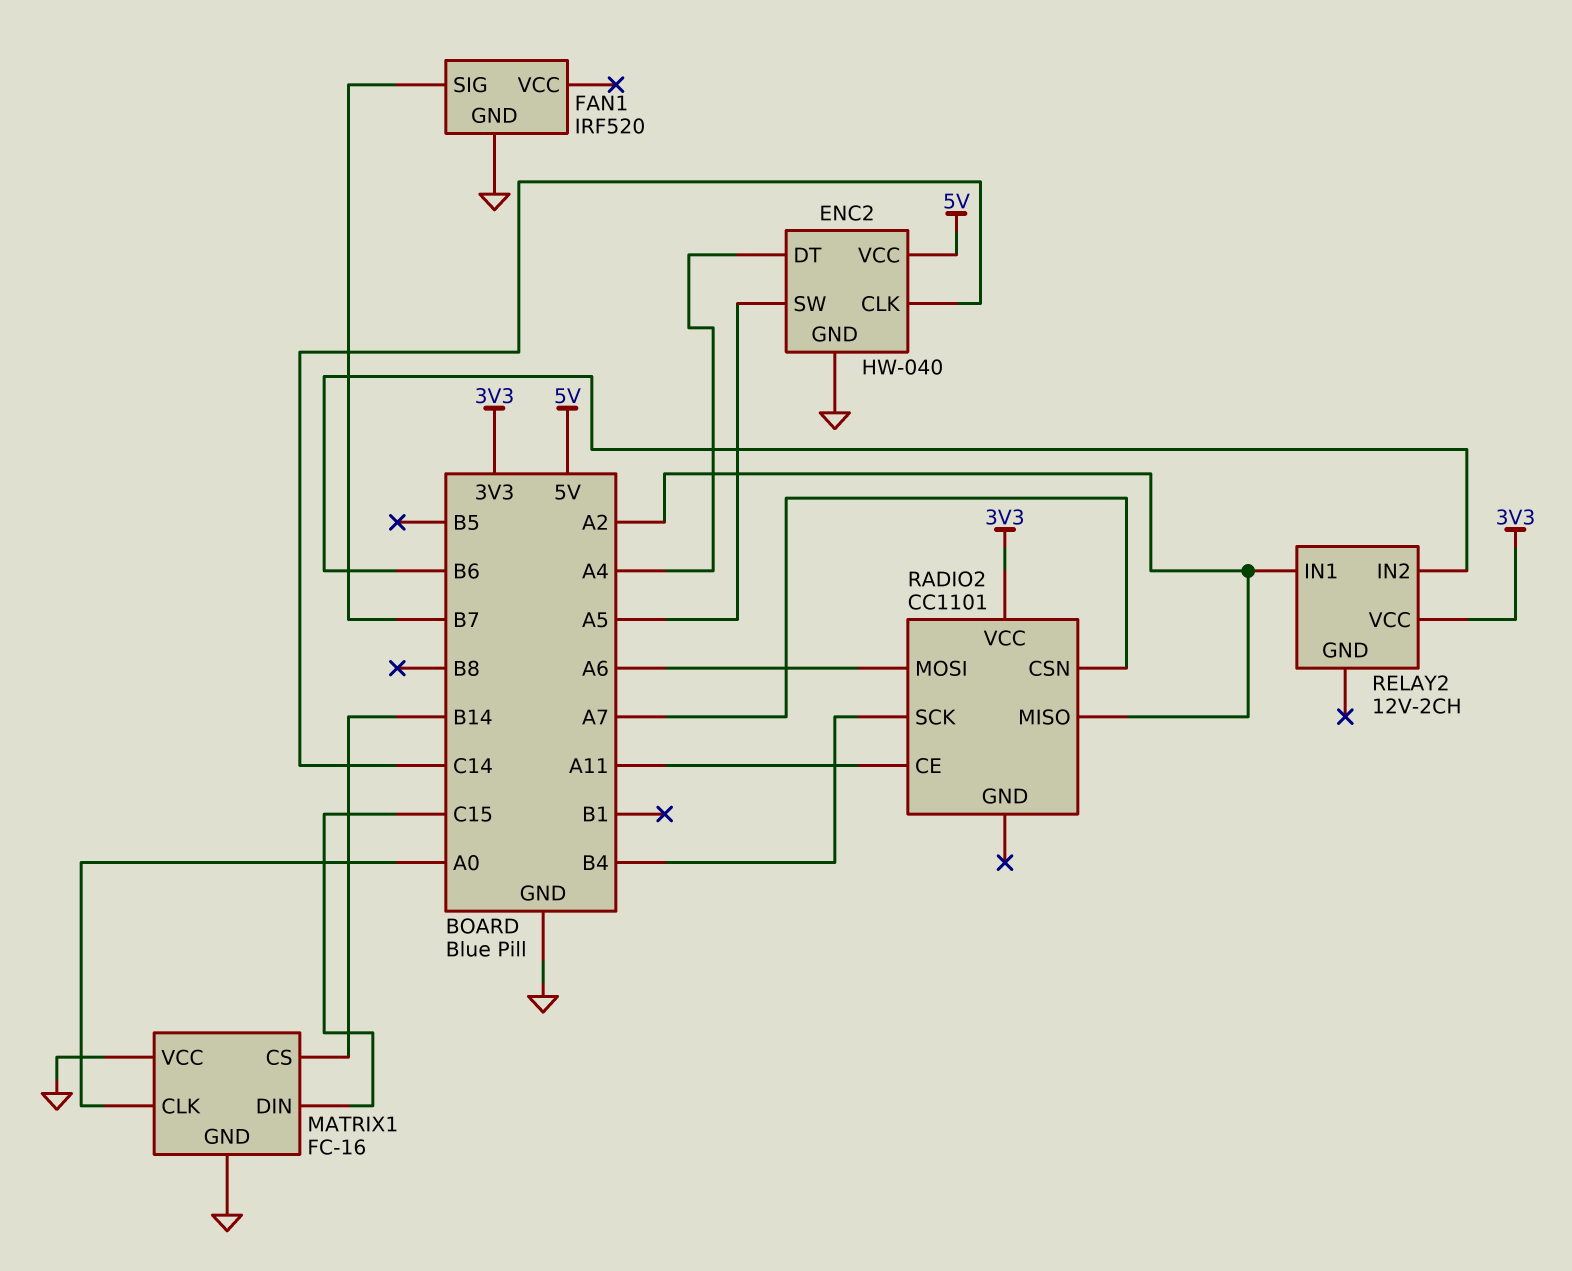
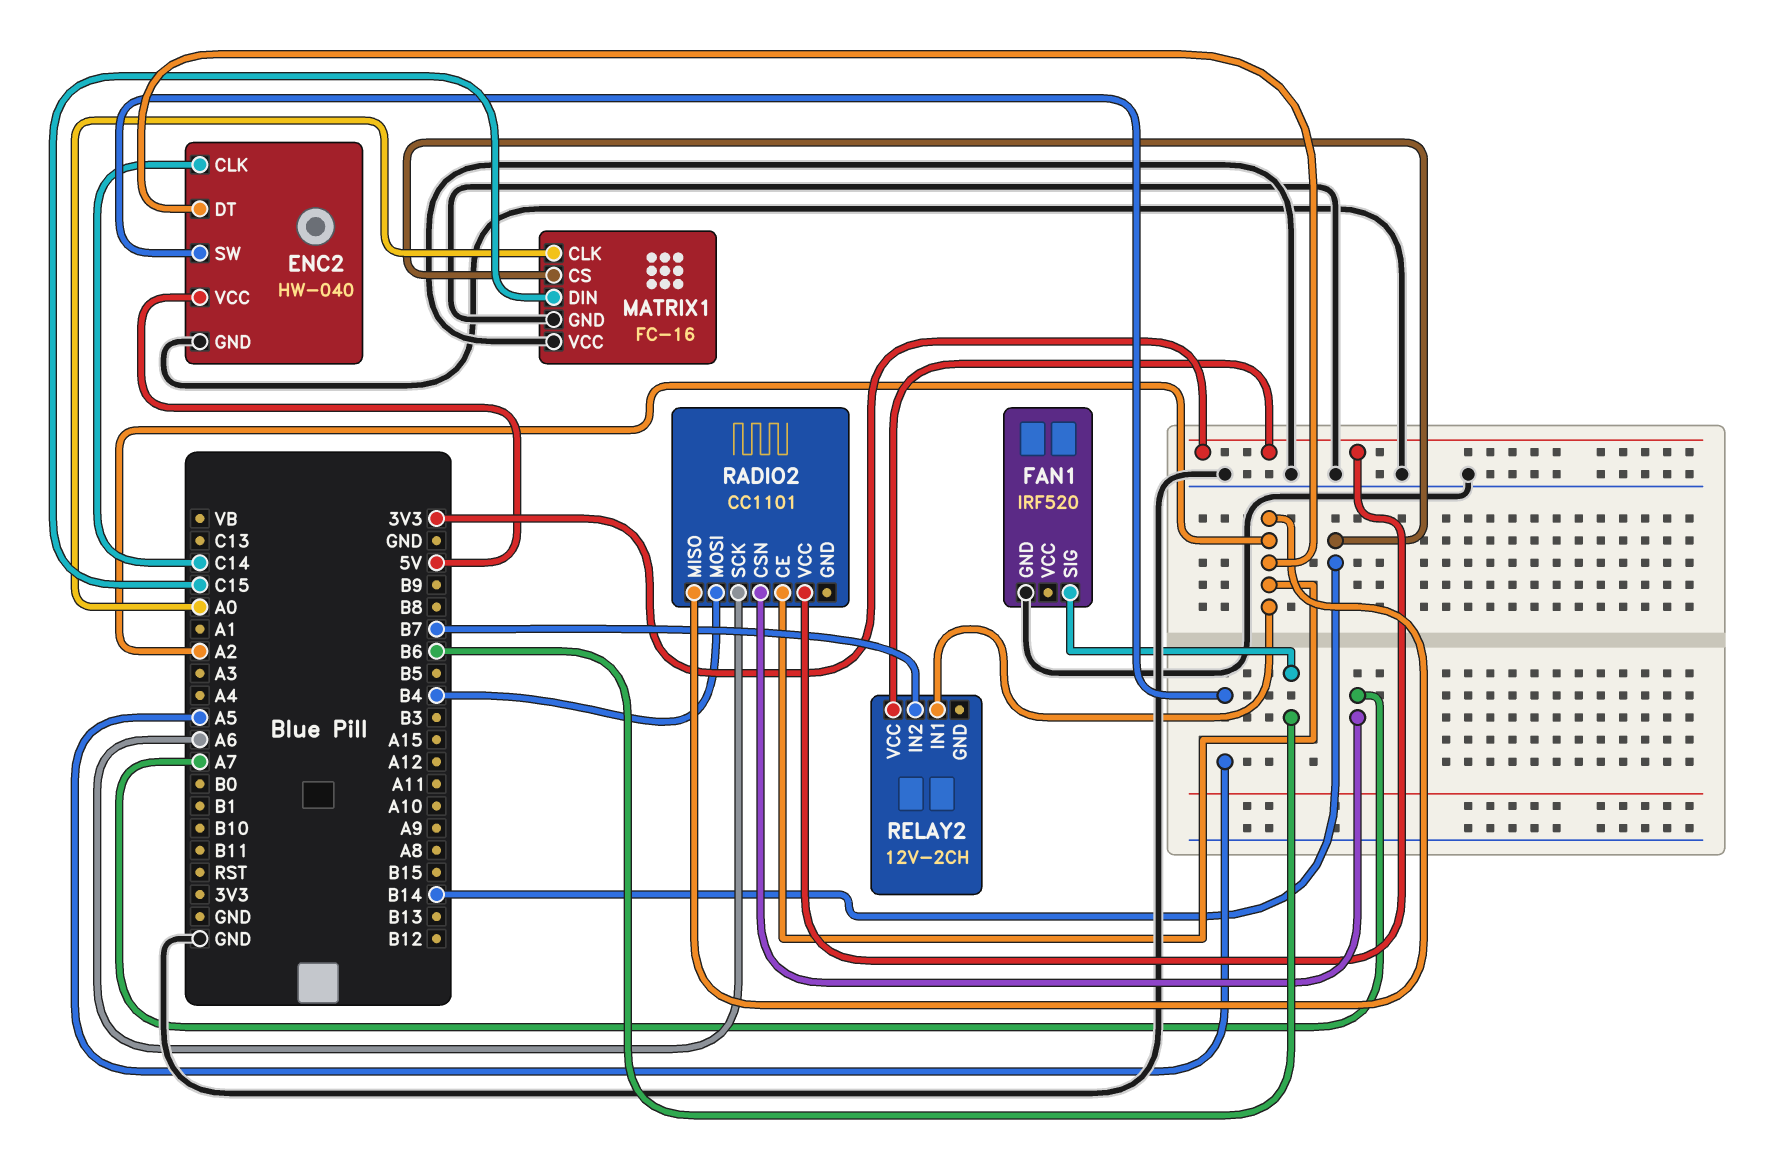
ENC2 pin DT: A4 -> A2
FAN1 pin SIG: B7 -> B6
RADIO2 pin CE: A11 -> A2
RADIO2 pin MOSI: A6 -> B4
RADIO2 pin SCK: B4 -> A6
RELAY2 pin IN2: B6 -> B7

